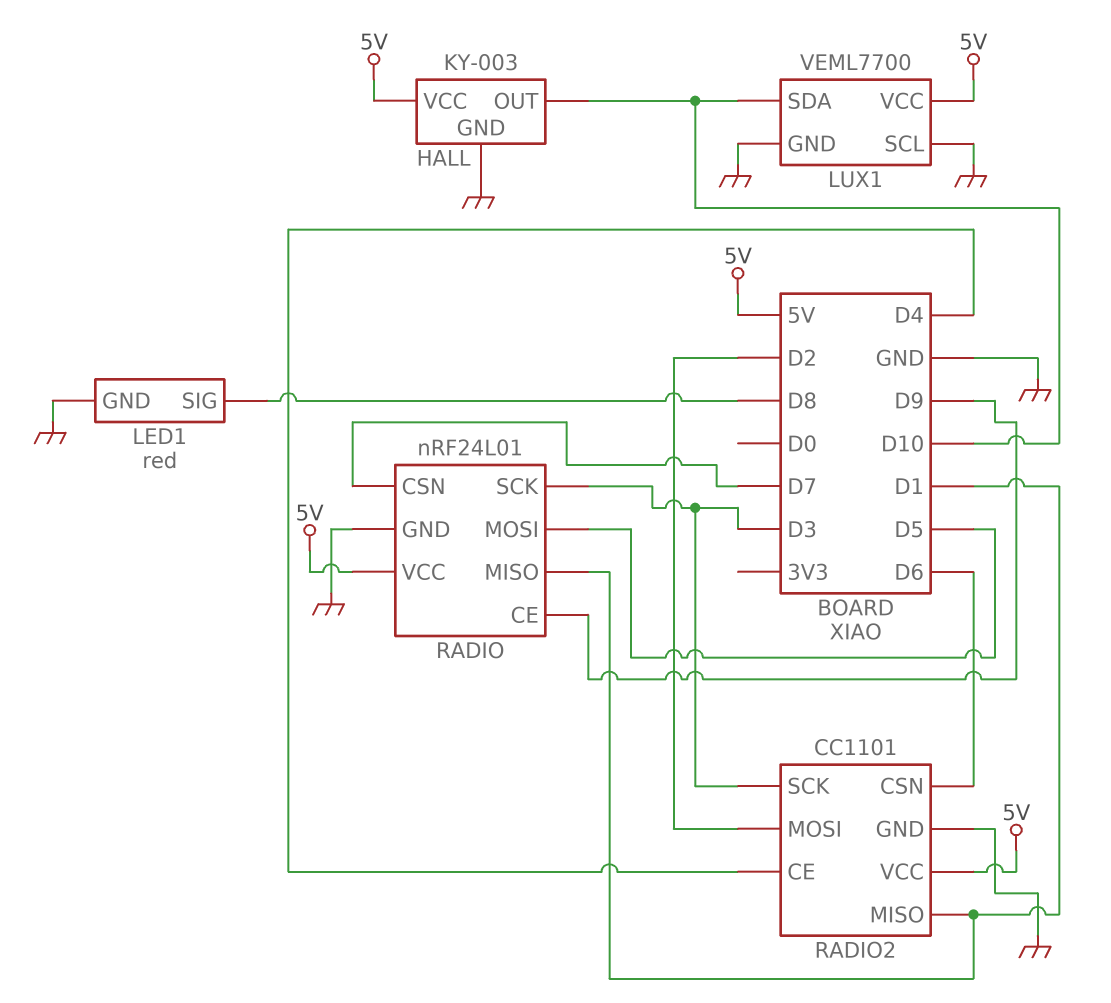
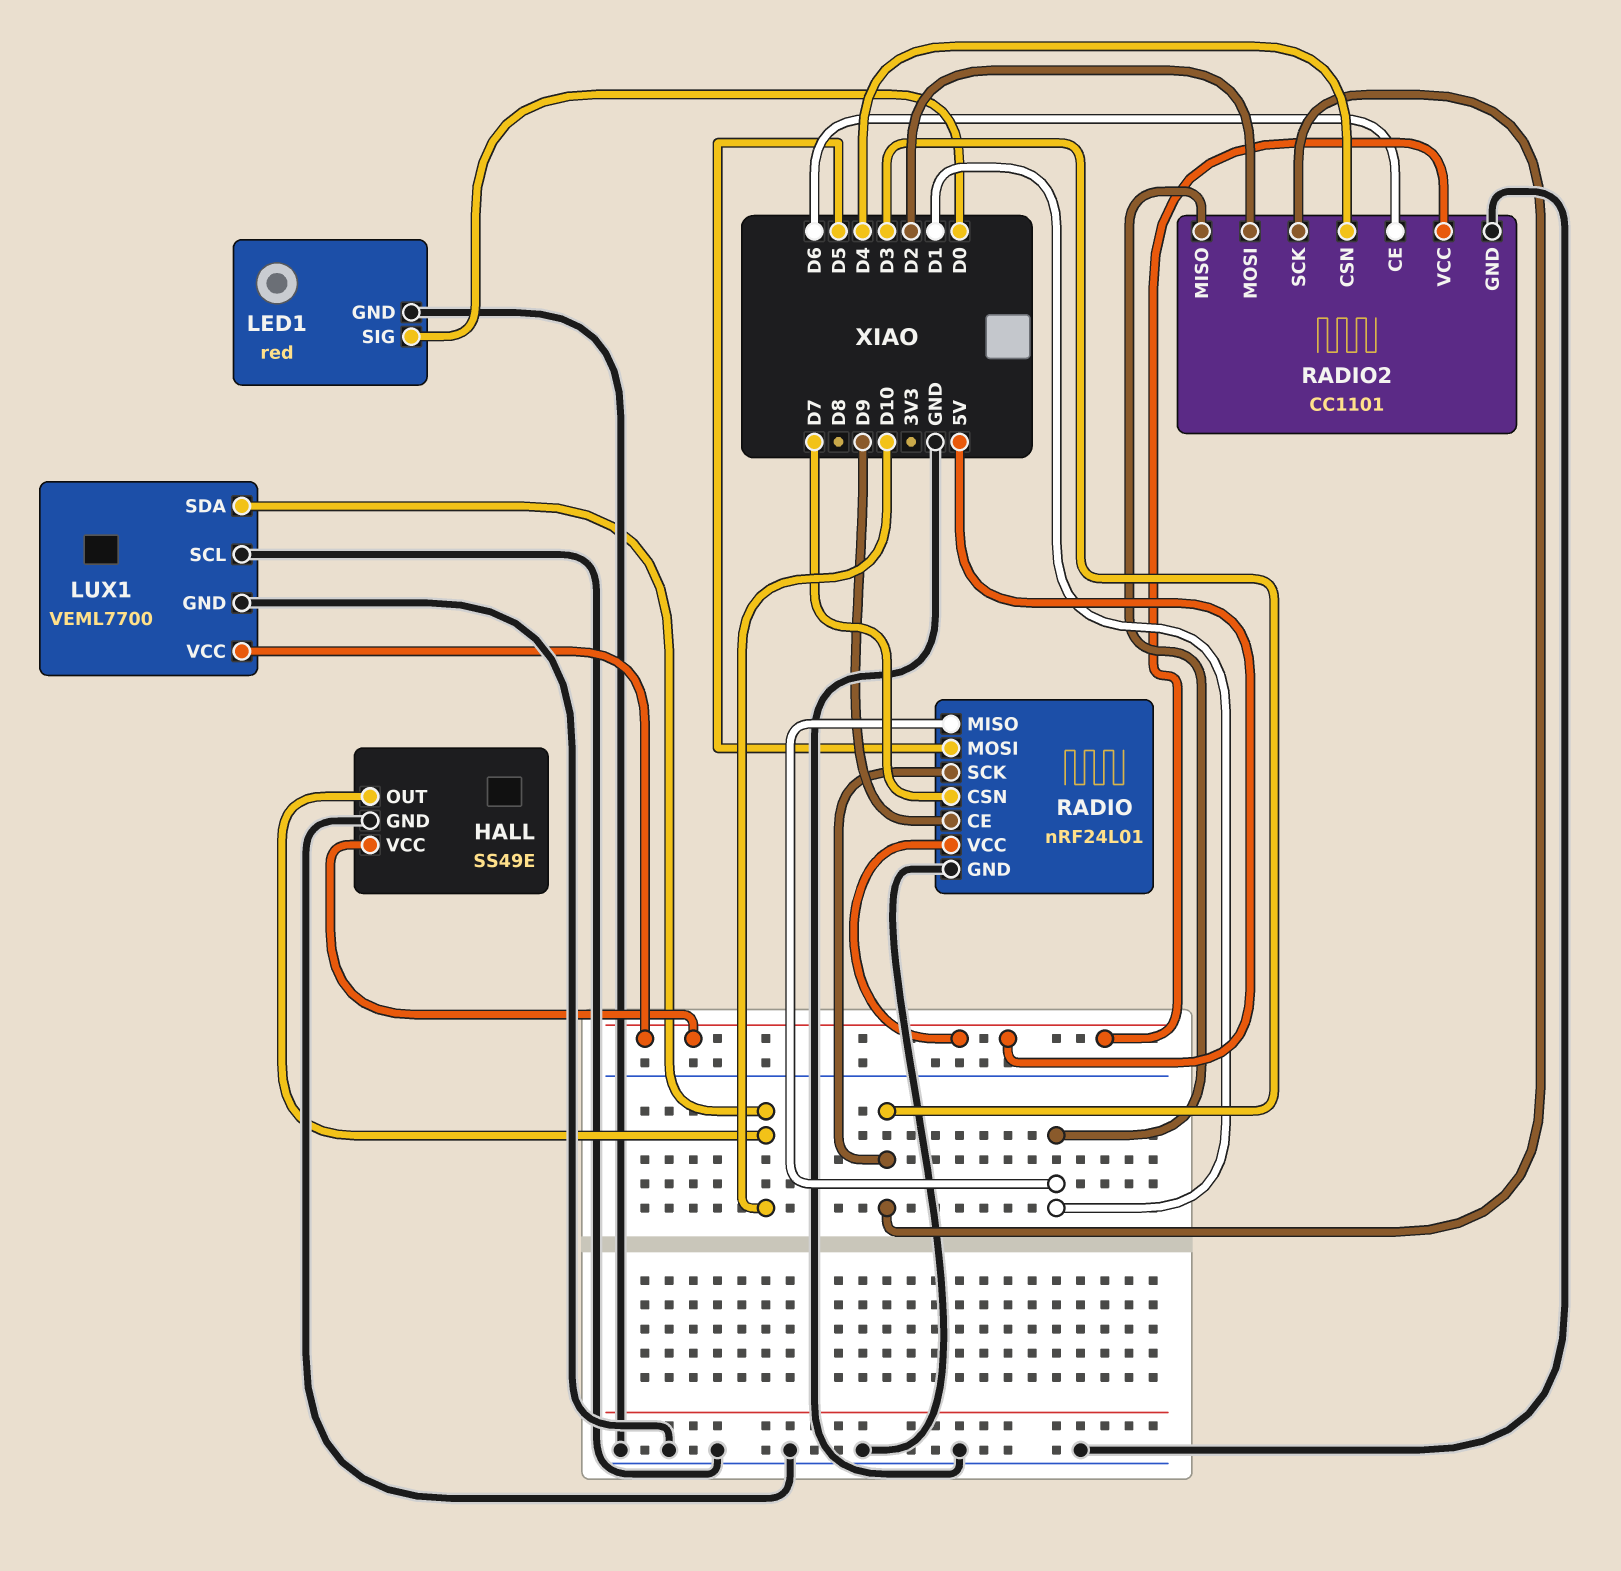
HALL: KY-003 -> SS49E
LED1 pin SIG: D8 -> D0
RADIO2 pin CE: D4 -> D6
RADIO2 pin CSN: D6 -> D4

